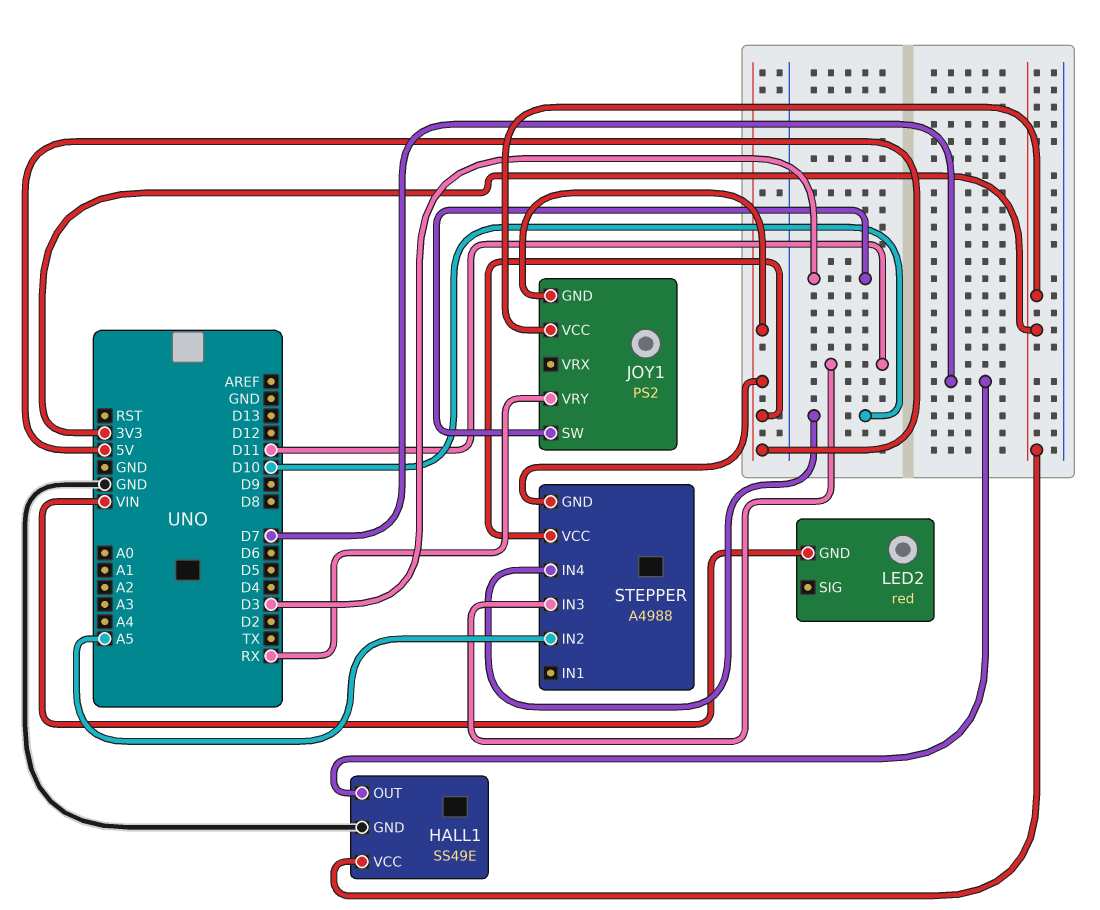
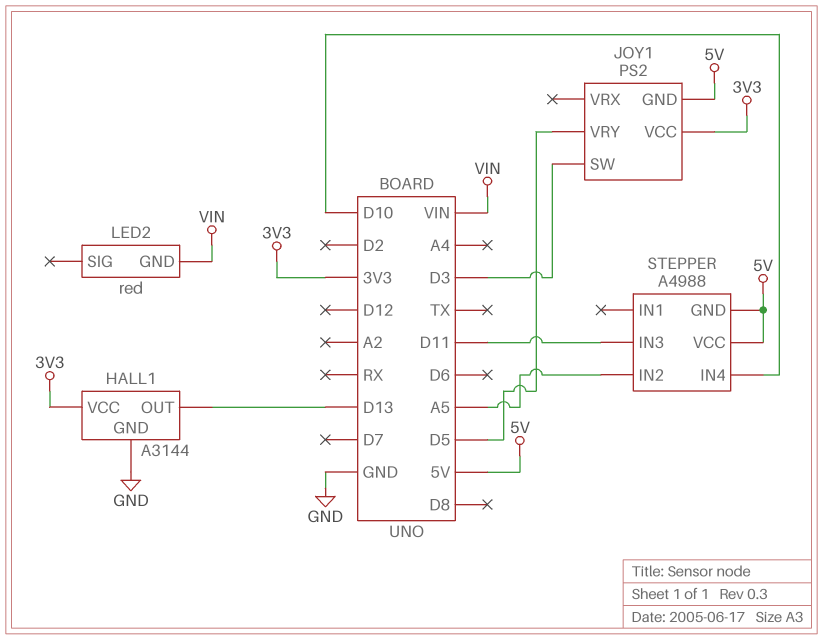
HALL1: SS49E -> A3144
HALL1 pin OUT: D7 -> D13
JOY1 pin VRY: RX -> D5

